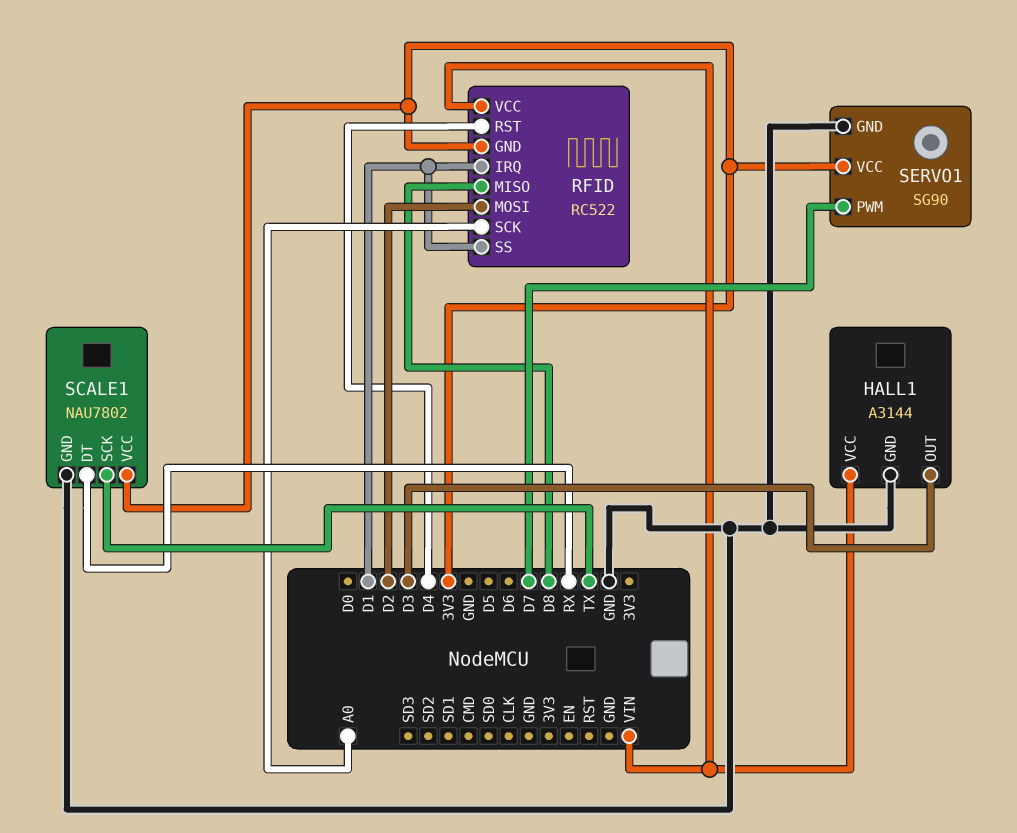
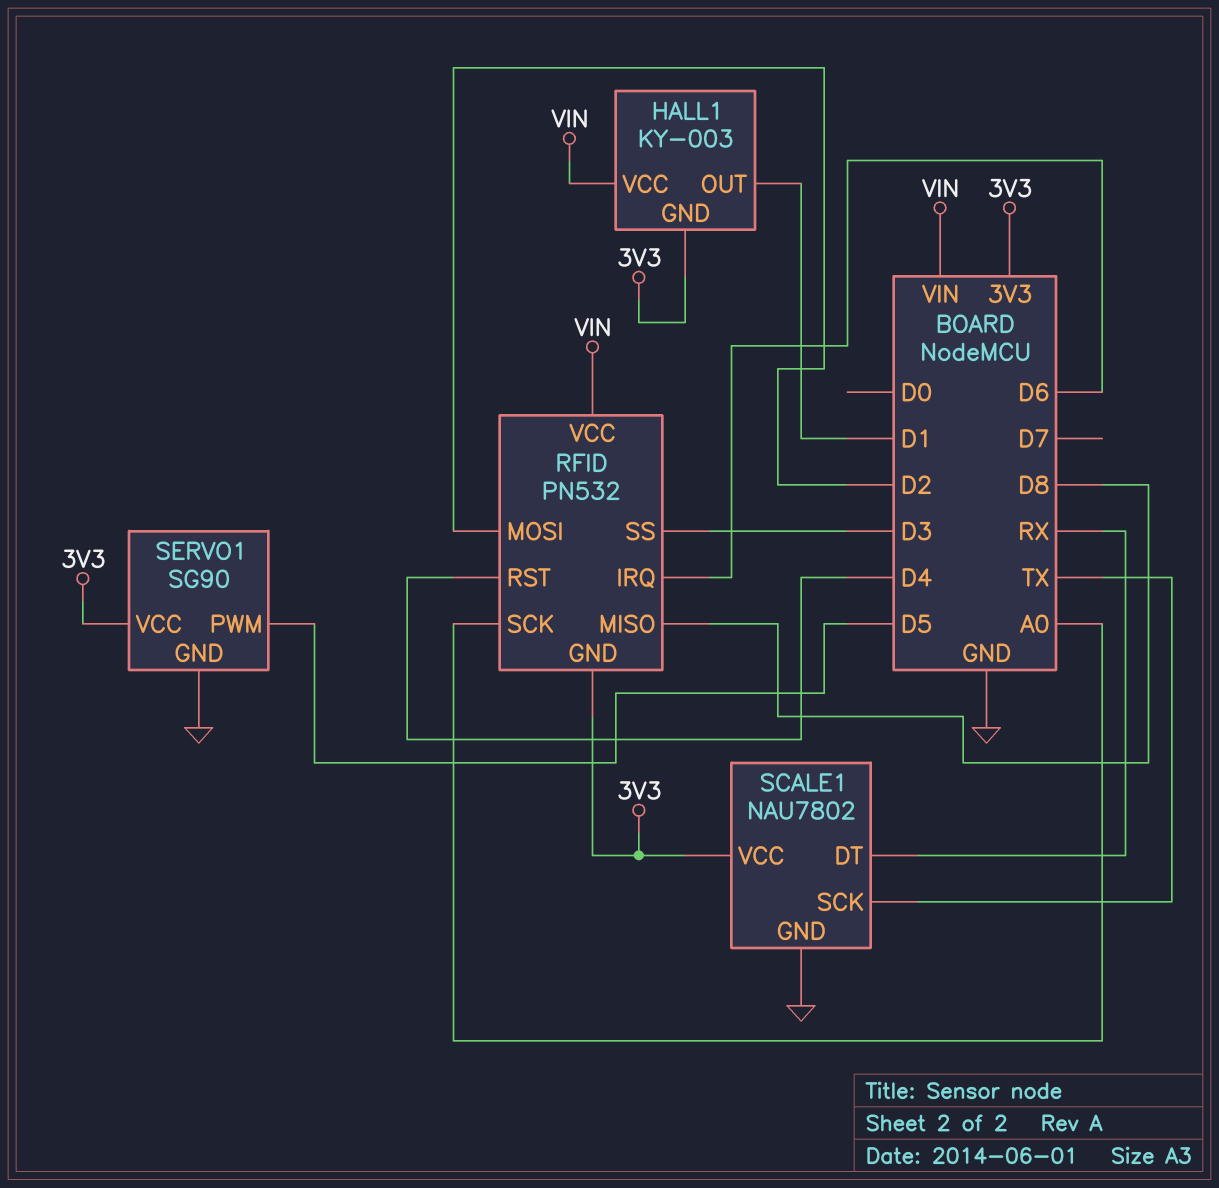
HALL1: A3144 -> KY-003
HALL1 pin GND: GND -> 3V3
HALL1 pin OUT: D3 -> D1
RFID: RC522 -> PN532
RFID pin IRQ: D1 -> D6
RFID pin SS: D1 -> D3
SERVO1 pin PWM: D7 -> D5

